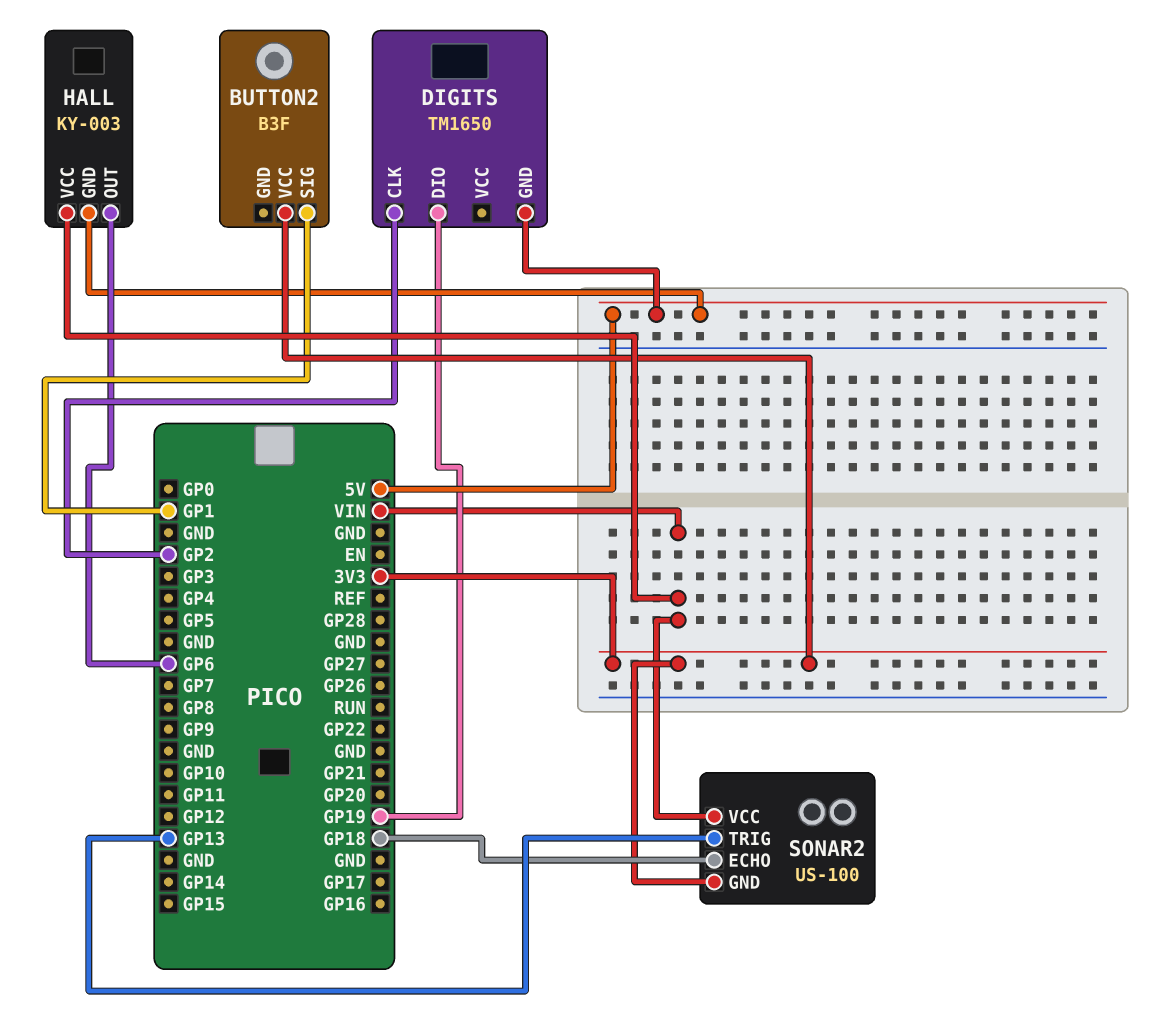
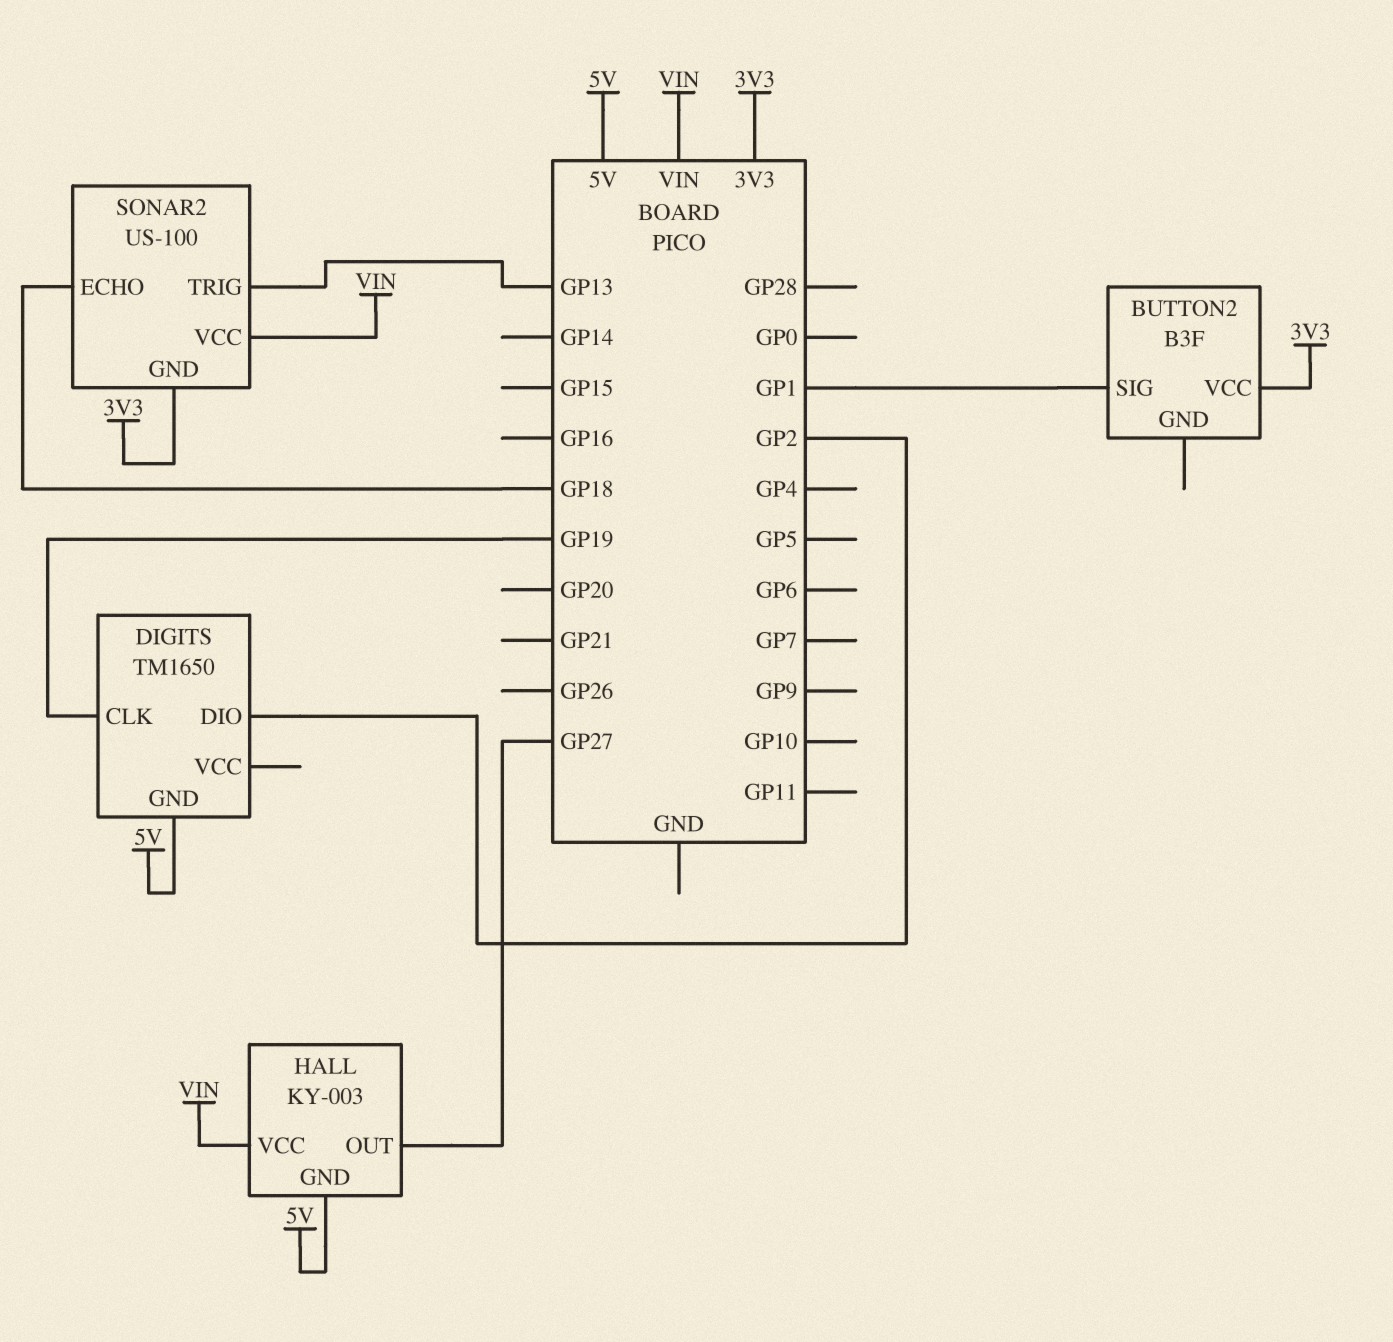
DIGITS pin CLK: GP2 -> GP19
DIGITS pin DIO: GP19 -> GP2
HALL pin OUT: GP6 -> GP27

